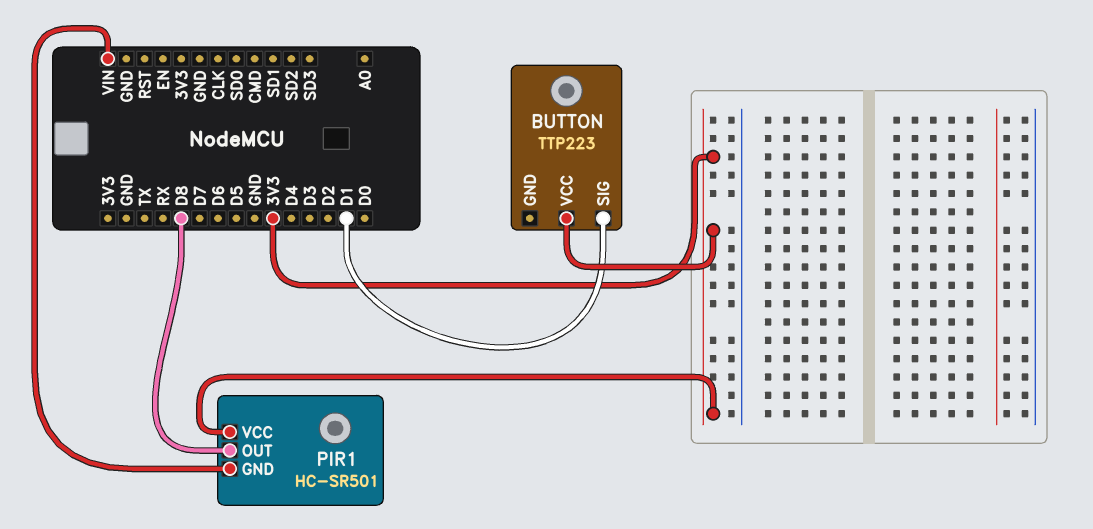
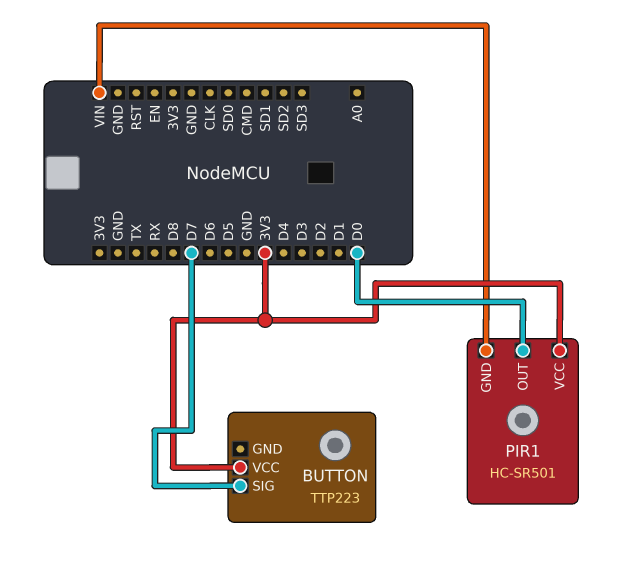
BUTTON pin SIG: D1 -> D7
PIR1 pin OUT: D8 -> D0

